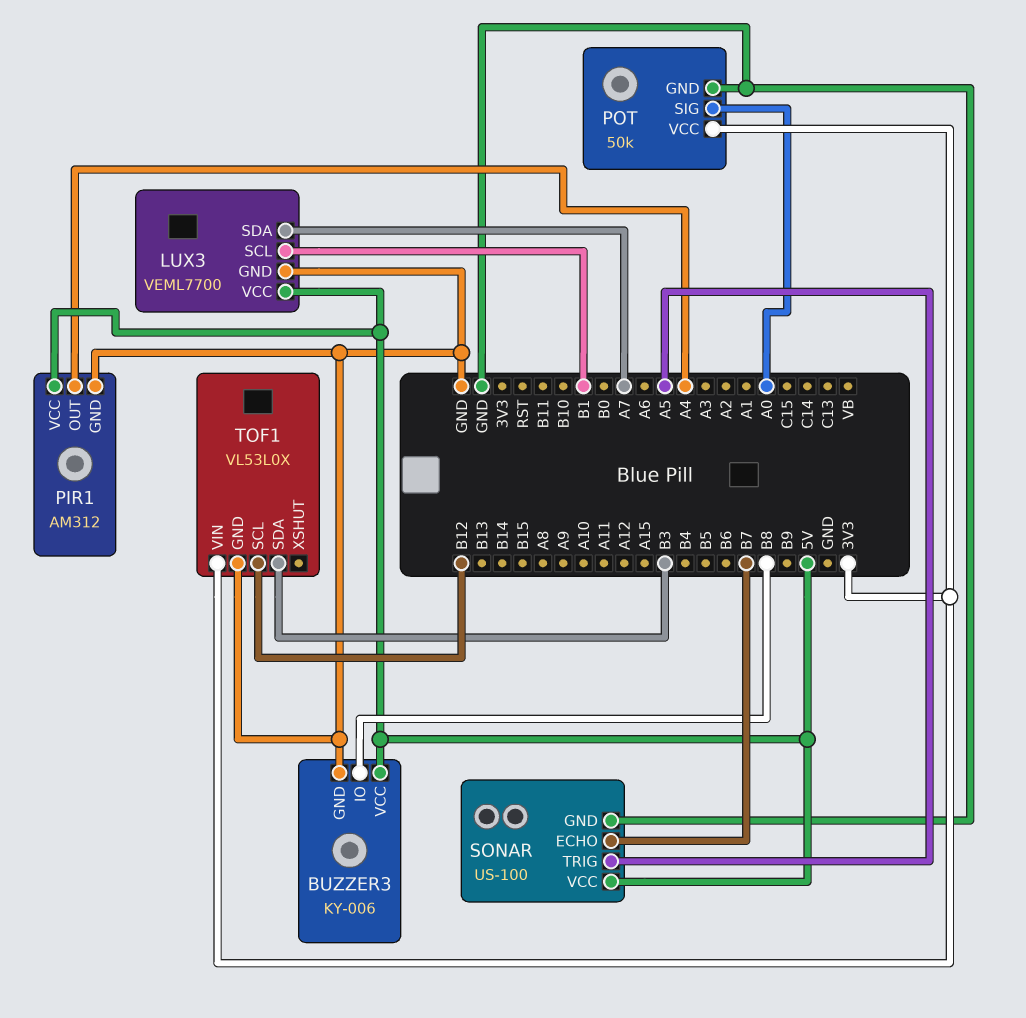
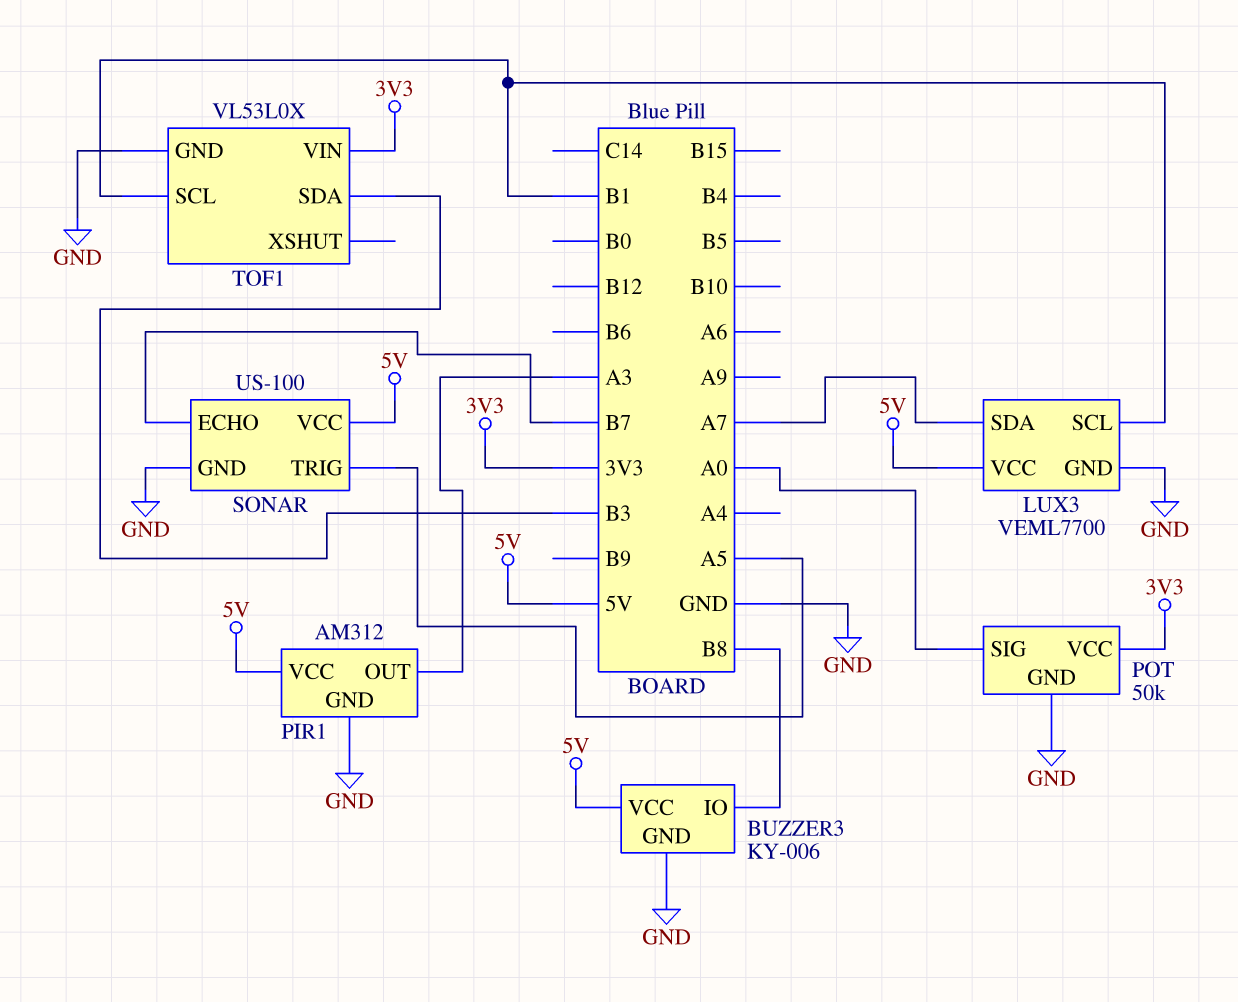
PIR1 pin OUT: A4 -> A3
TOF1 pin SCL: B12 -> B1

